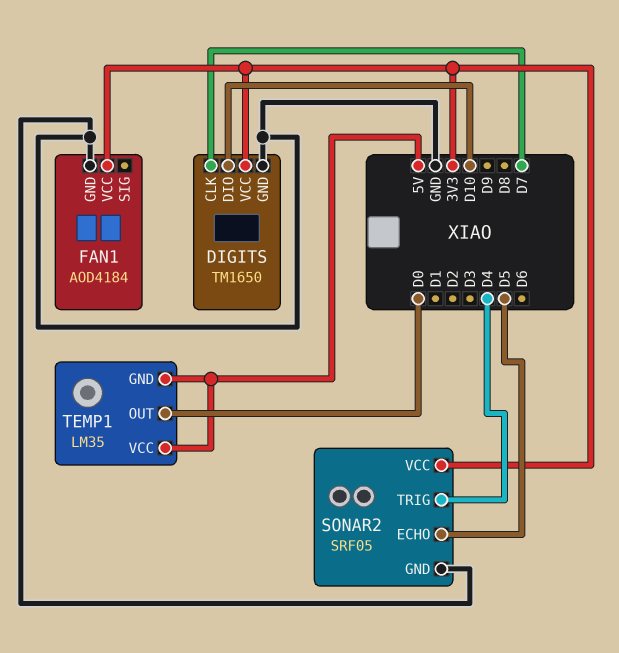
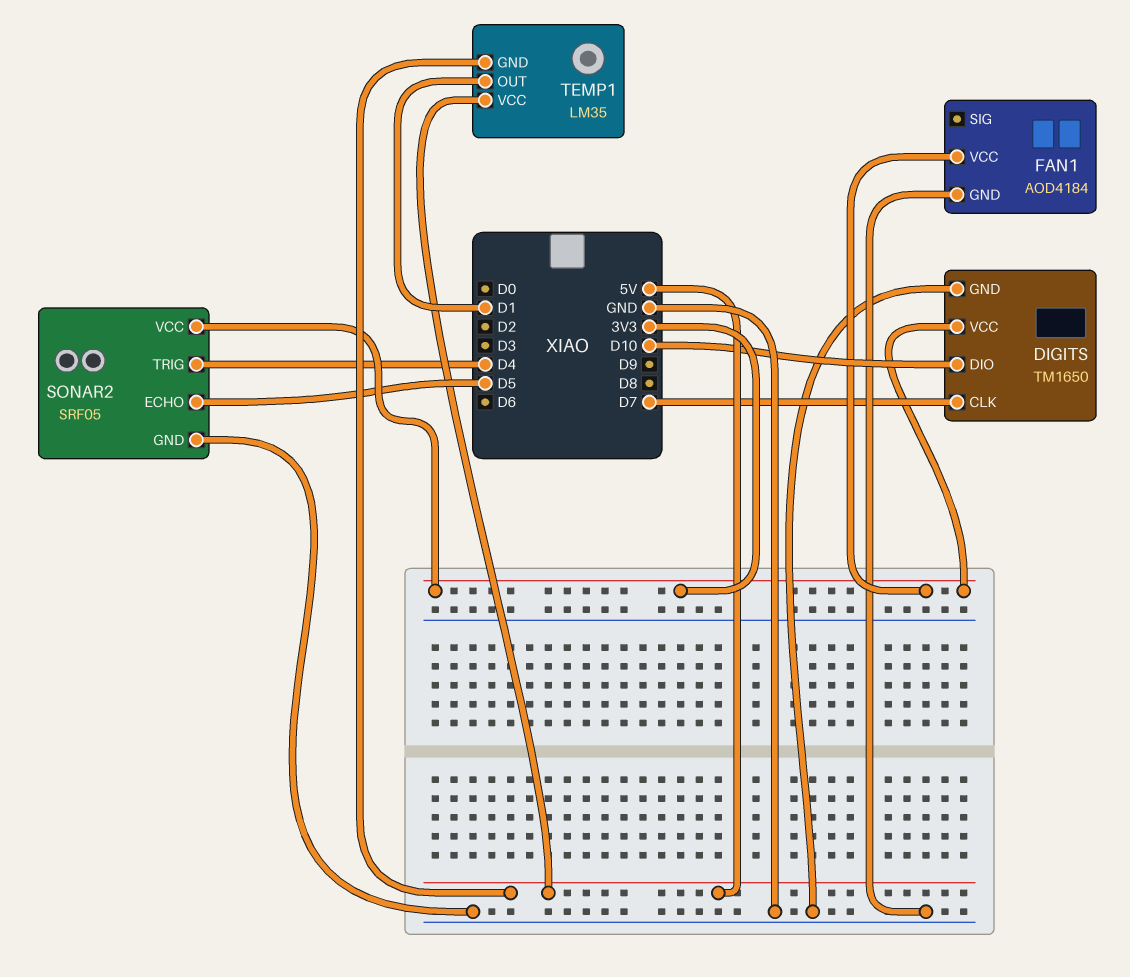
TEMP1 pin OUT: D0 -> D1

